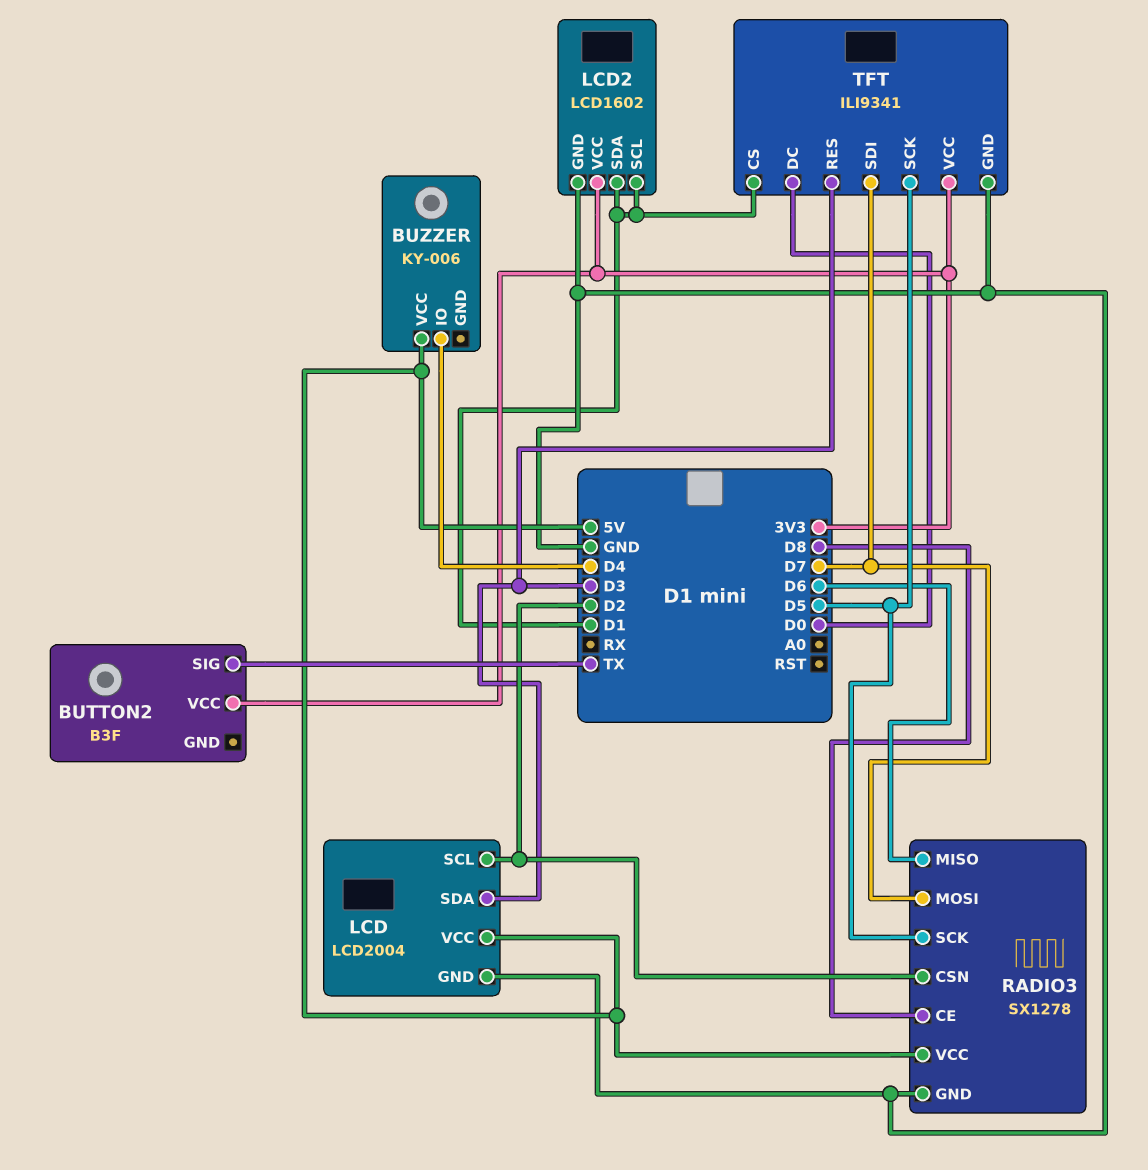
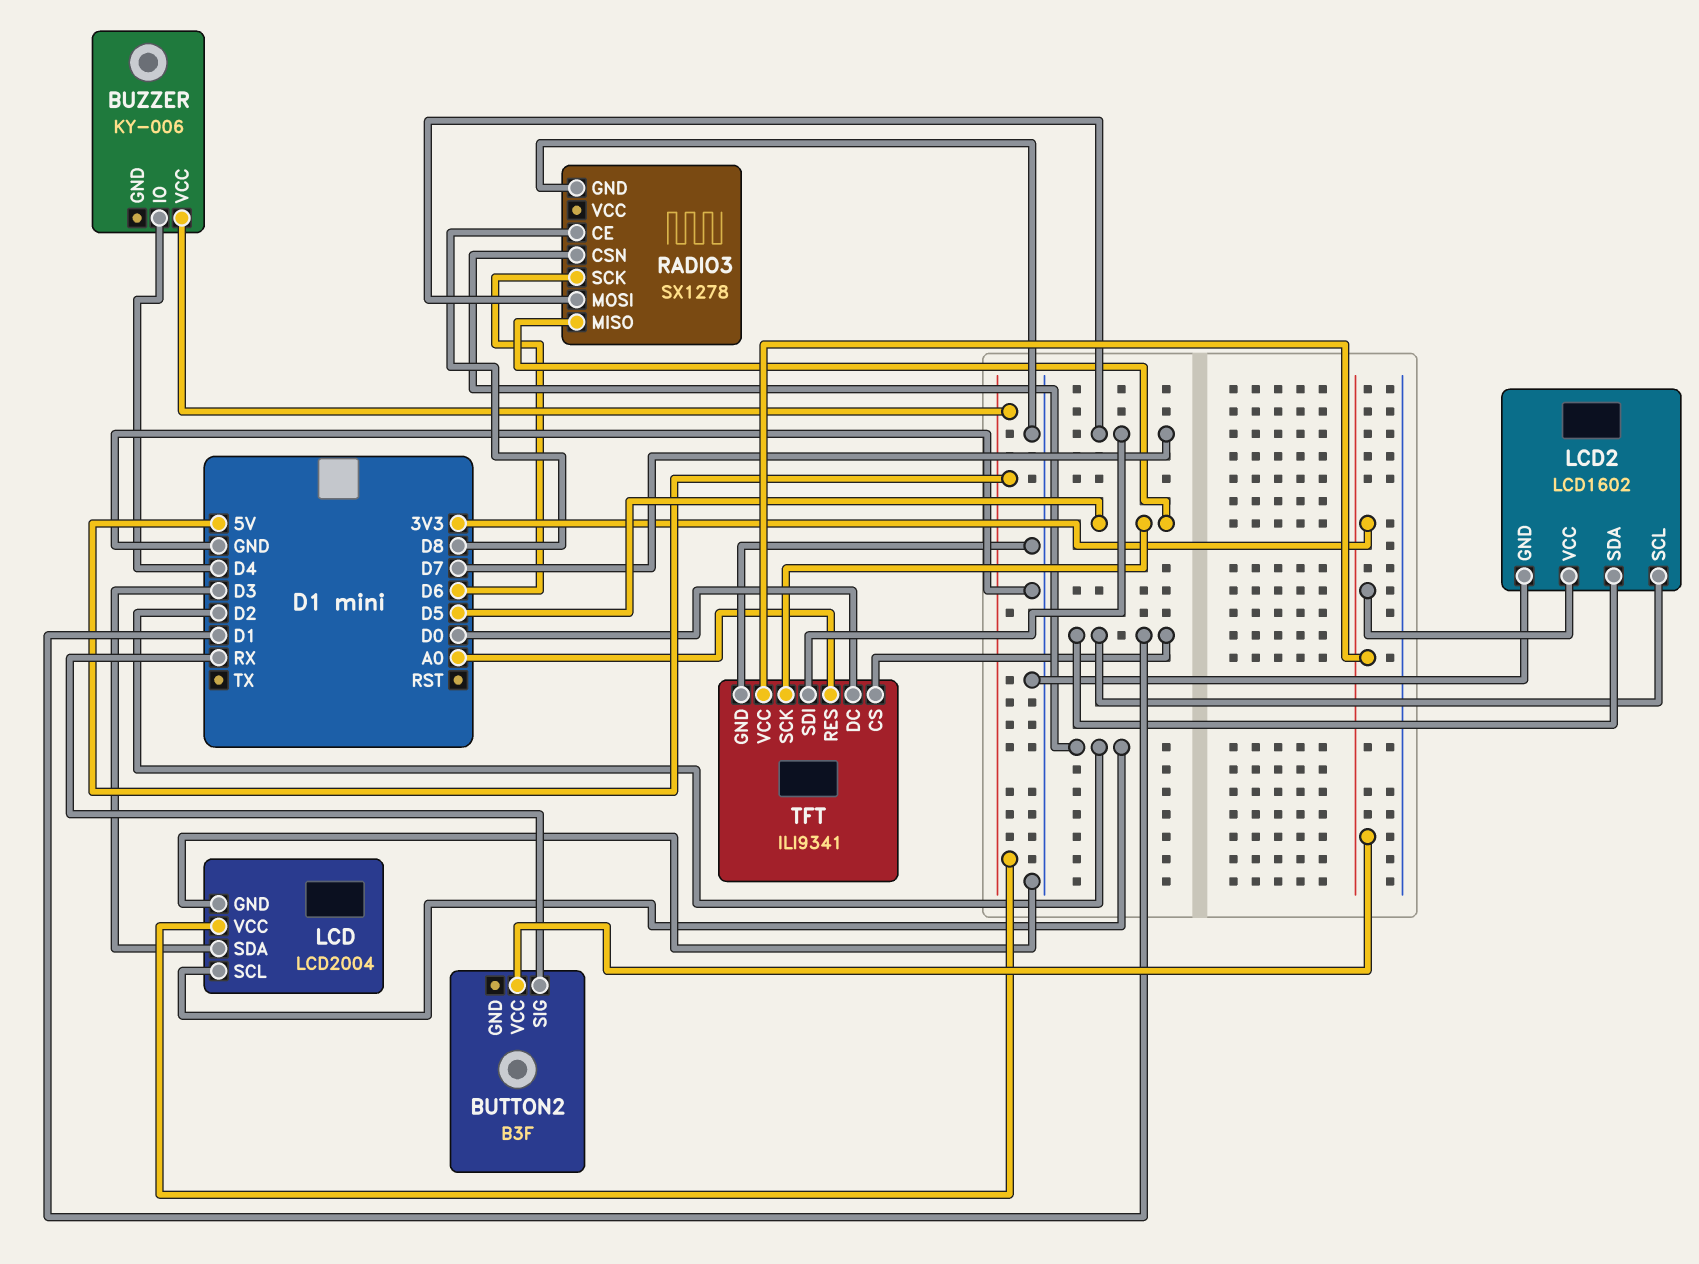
BUTTON2 pin SIG: TX -> RX
RADIO3 pin MISO: D6 -> D5
RADIO3 pin SCK: D5 -> D6
RADIO3 pin VCC: 5V -> none
TFT pin RES: D3 -> A0

